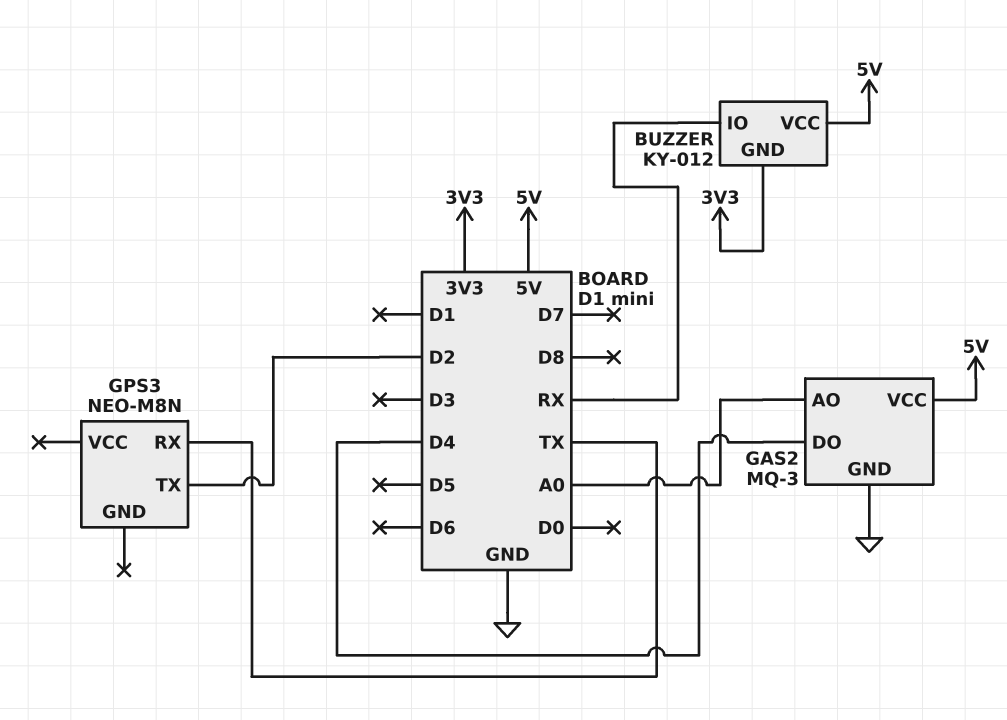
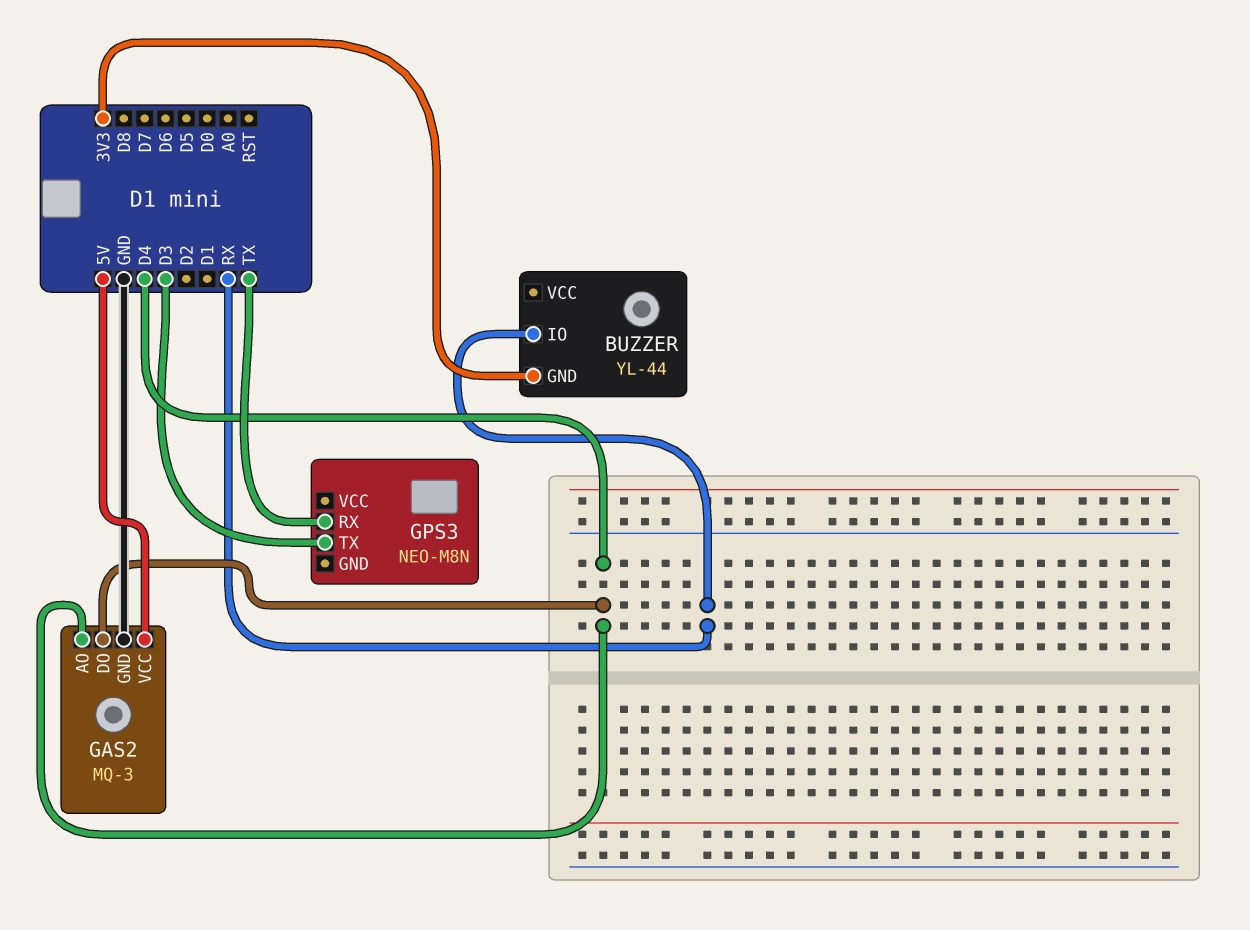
BUZZER: KY-012 -> YL-44
BUZZER pin VCC: 5V -> none
GAS2 pin AO: A0 -> D4
GPS3 pin TX: D2 -> D3

